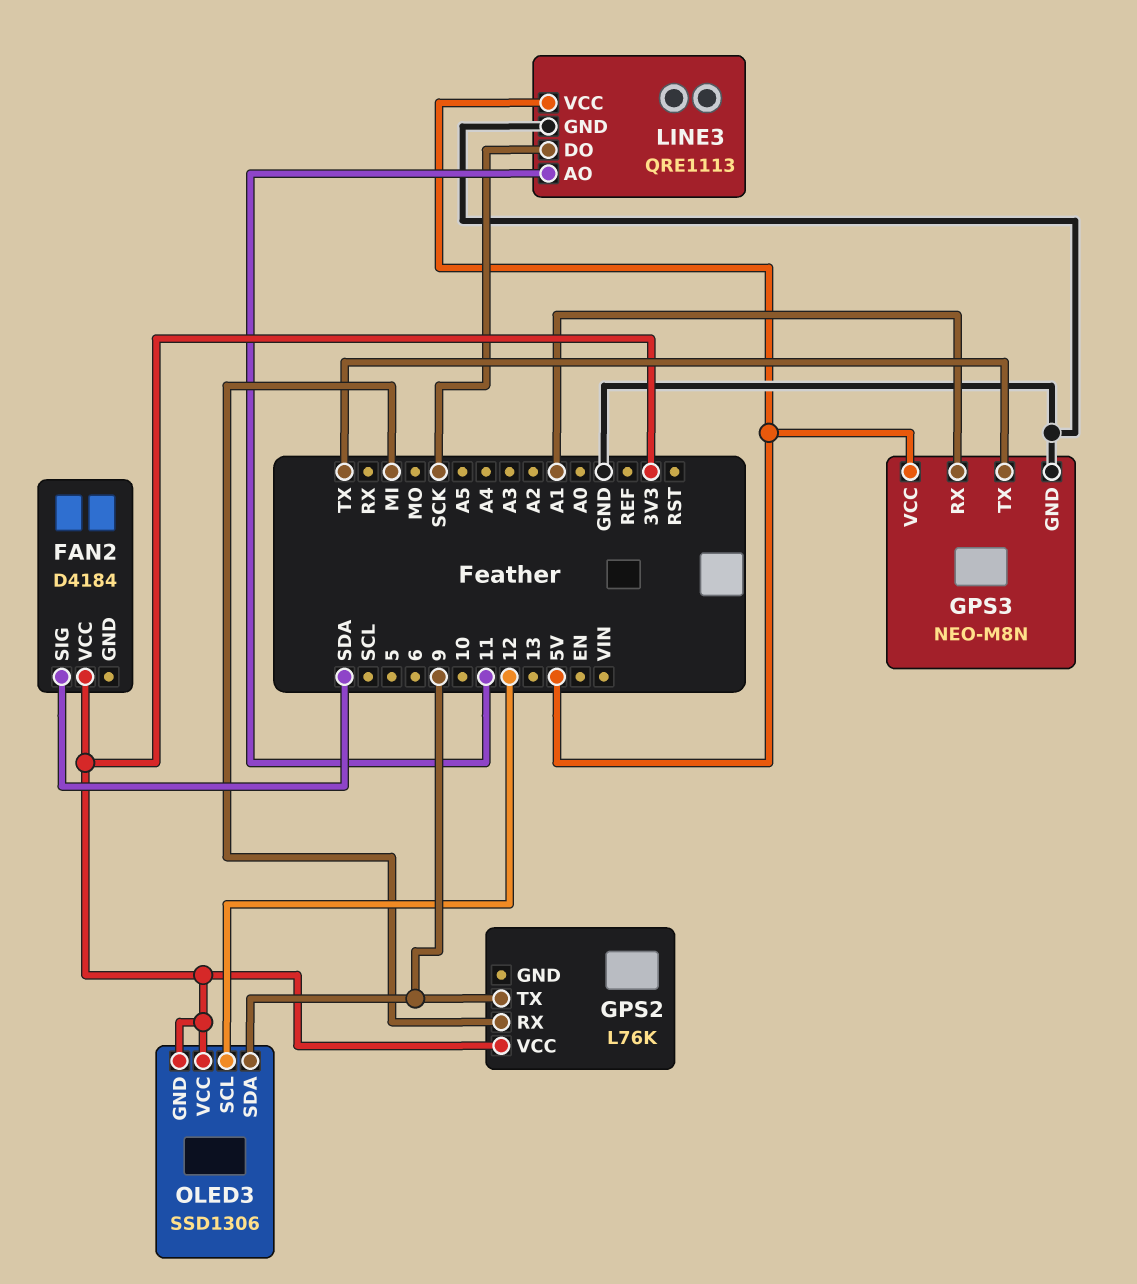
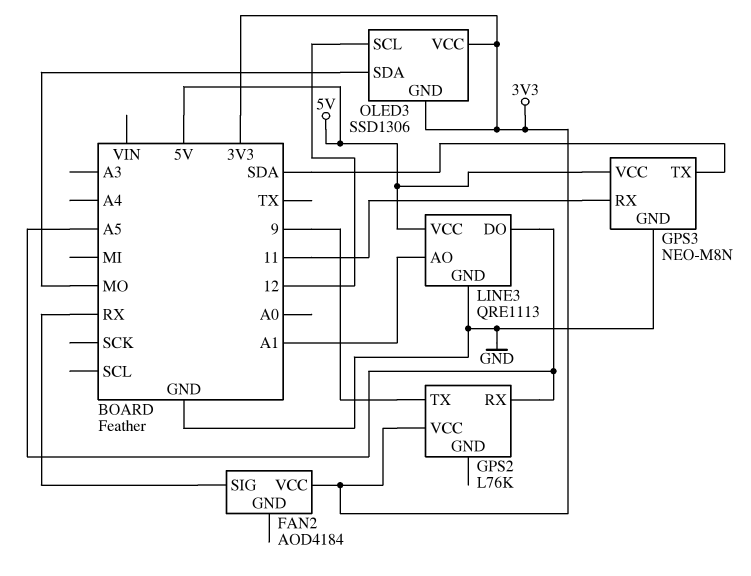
FAN2: D4184 -> AOD4184
FAN2 pin SIG: SDA -> RX
GPS2 pin RX: MI -> A5
GPS3 pin RX: A1 -> 11
GPS3 pin TX: TX -> SDA
LINE3 pin AO: 11 -> A1
LINE3 pin DO: SCK -> A5
OLED3 pin SDA: 9 -> MO

